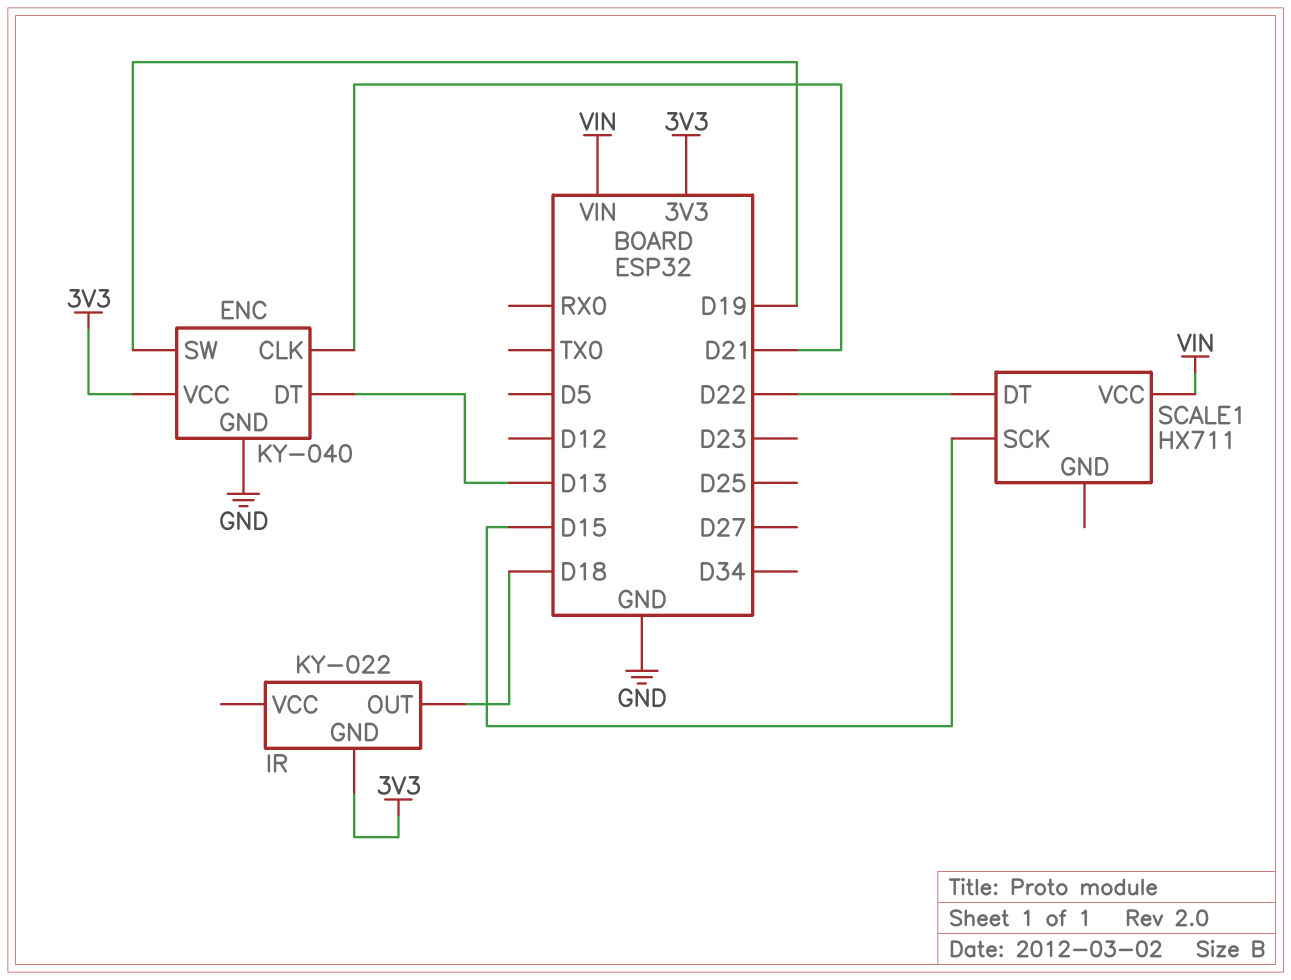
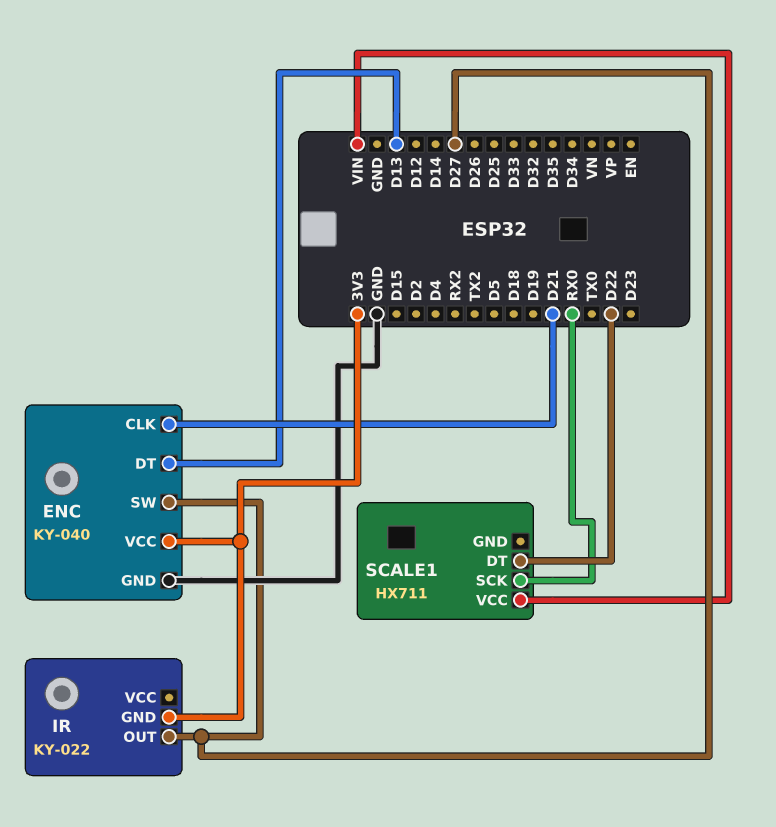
ENC pin SW: D19 -> D27
IR pin OUT: D18 -> D27
SCALE1 pin SCK: D15 -> RX0

